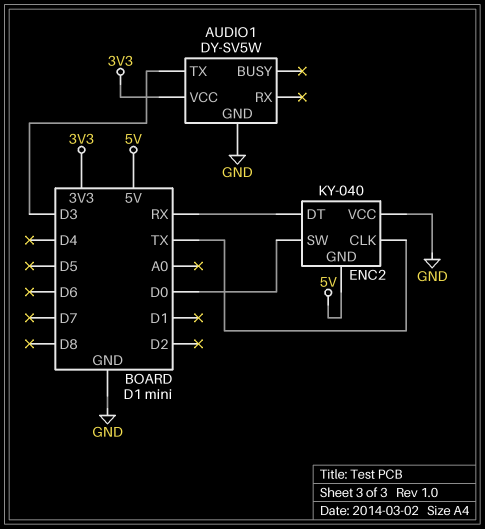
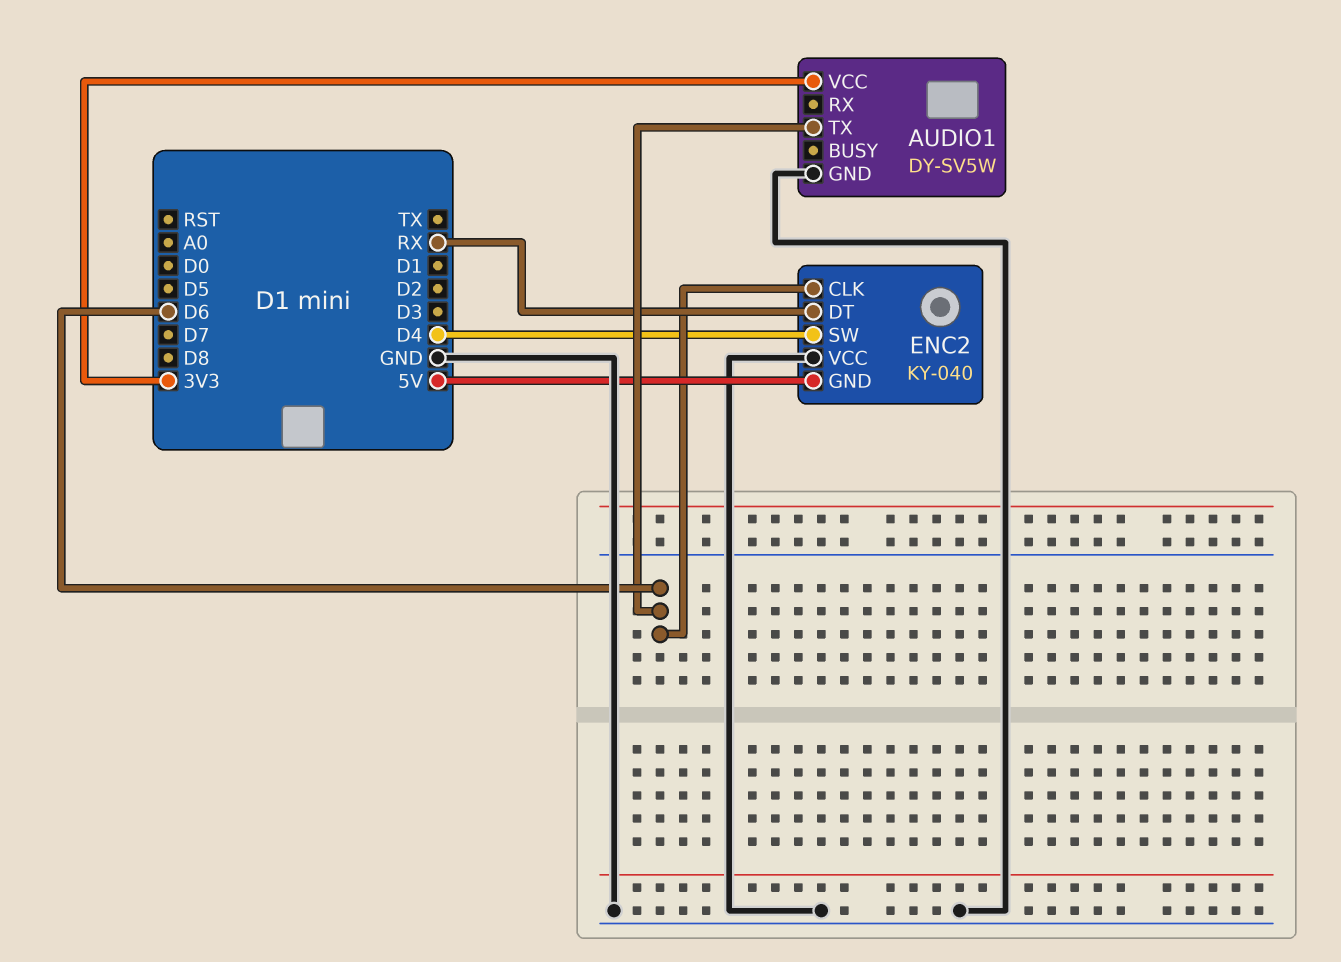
AUDIO1 pin TX: D3 -> D6
ENC2 pin CLK: TX -> D6
ENC2 pin SW: D0 -> D4

